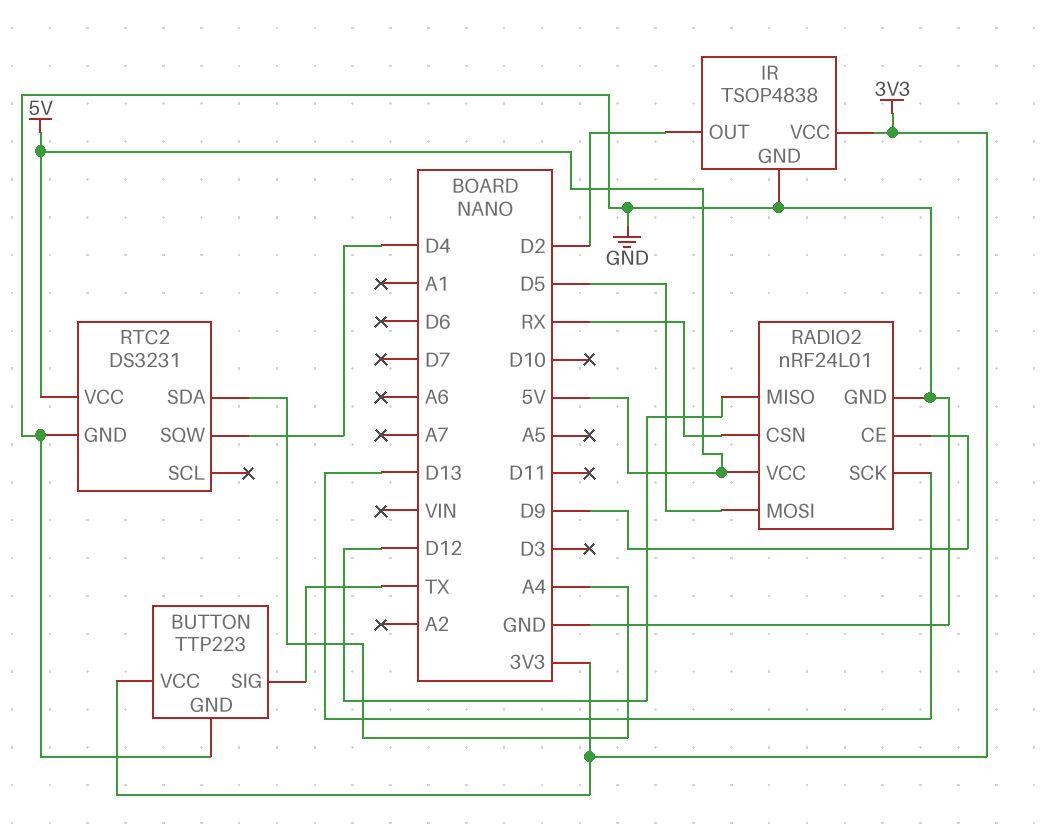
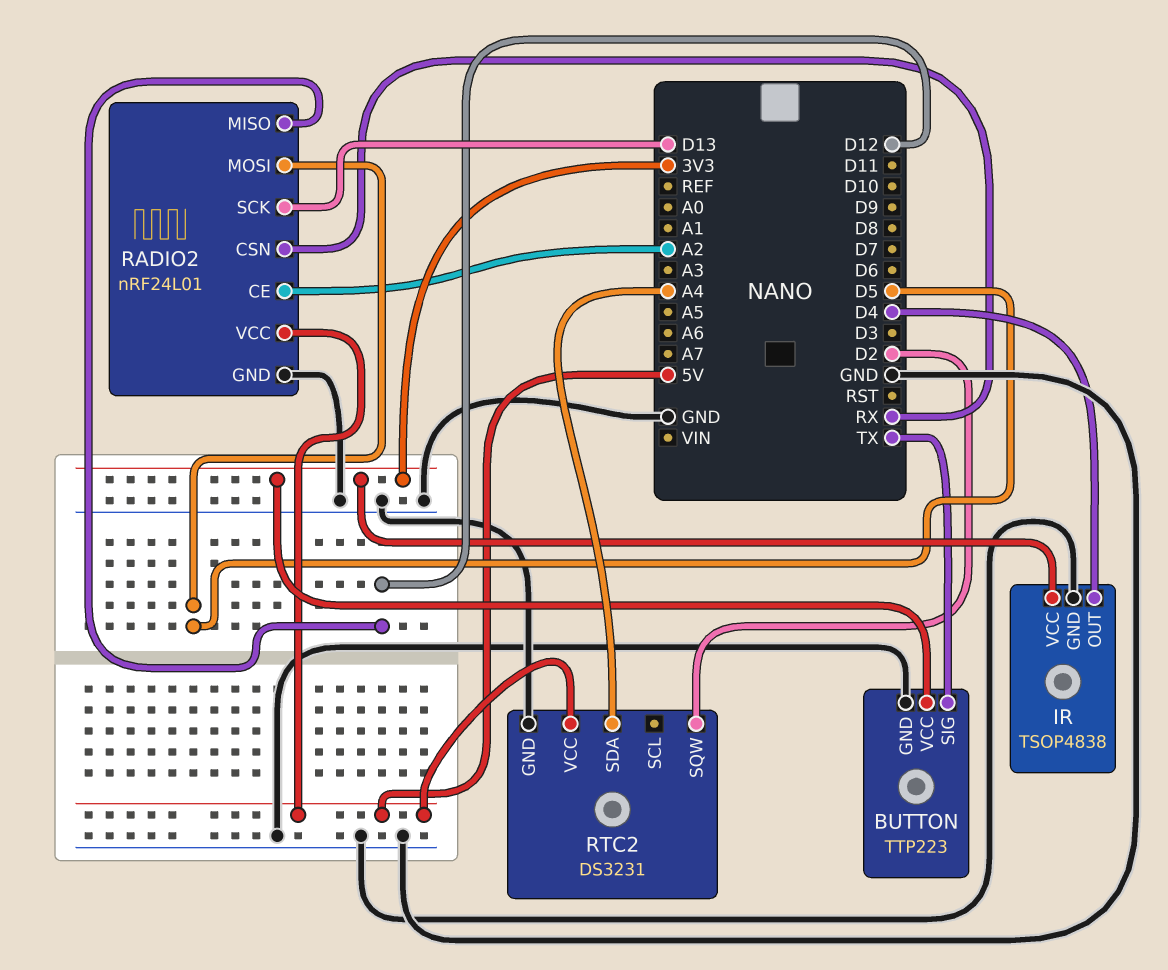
IR pin OUT: D2 -> D4
RADIO2 pin CE: D9 -> A2
RTC2 pin SQW: D4 -> D2

